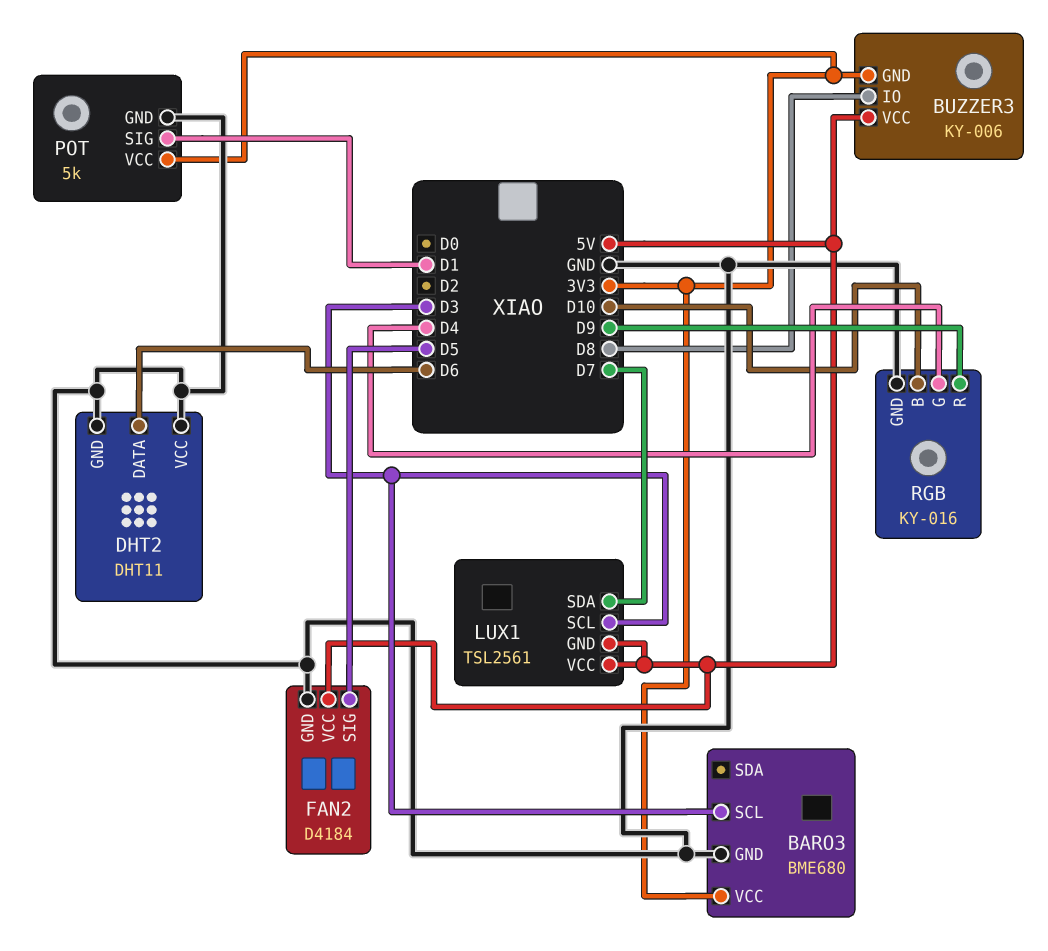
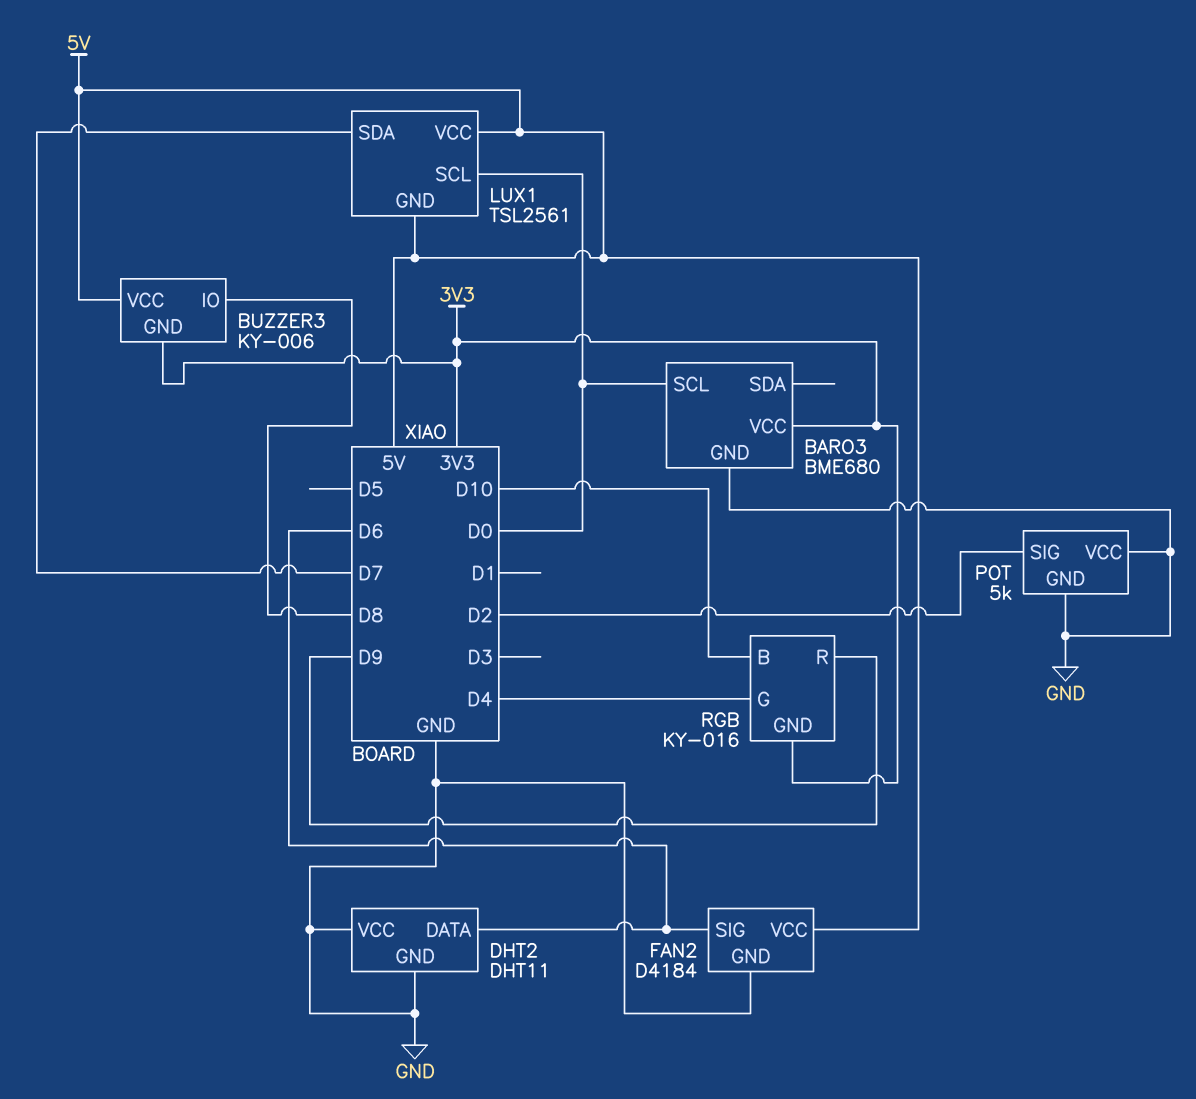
BARO3 pin SCL: D3 -> D0
FAN2 pin SIG: D5 -> D6
LUX1 pin SCL: D3 -> D0
POT pin SIG: D1 -> D2
POT pin VCC: 3V3 -> GND
RGB pin GND: GND -> 3V3

